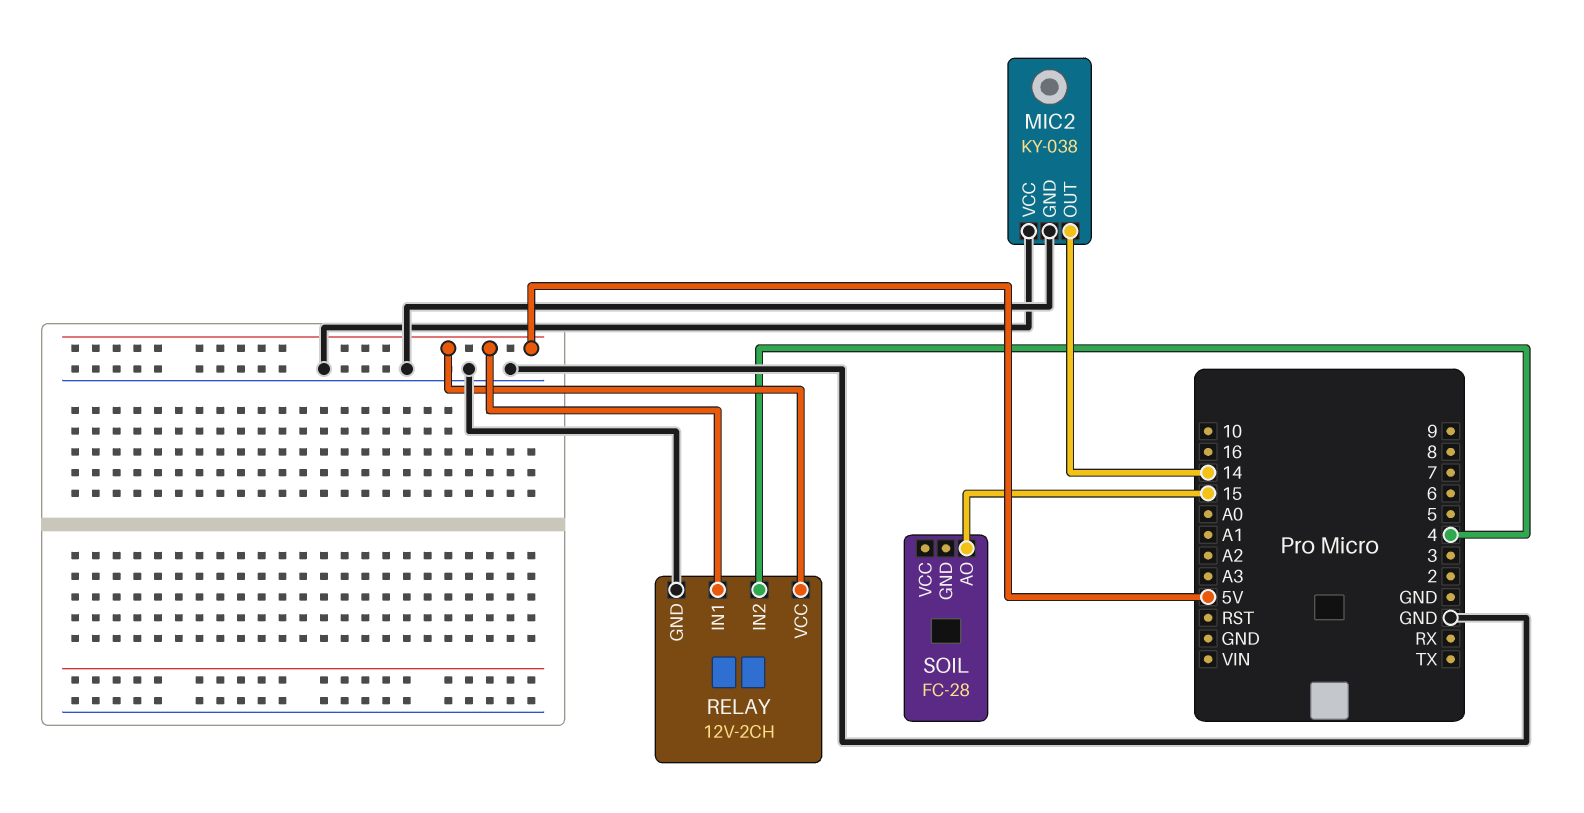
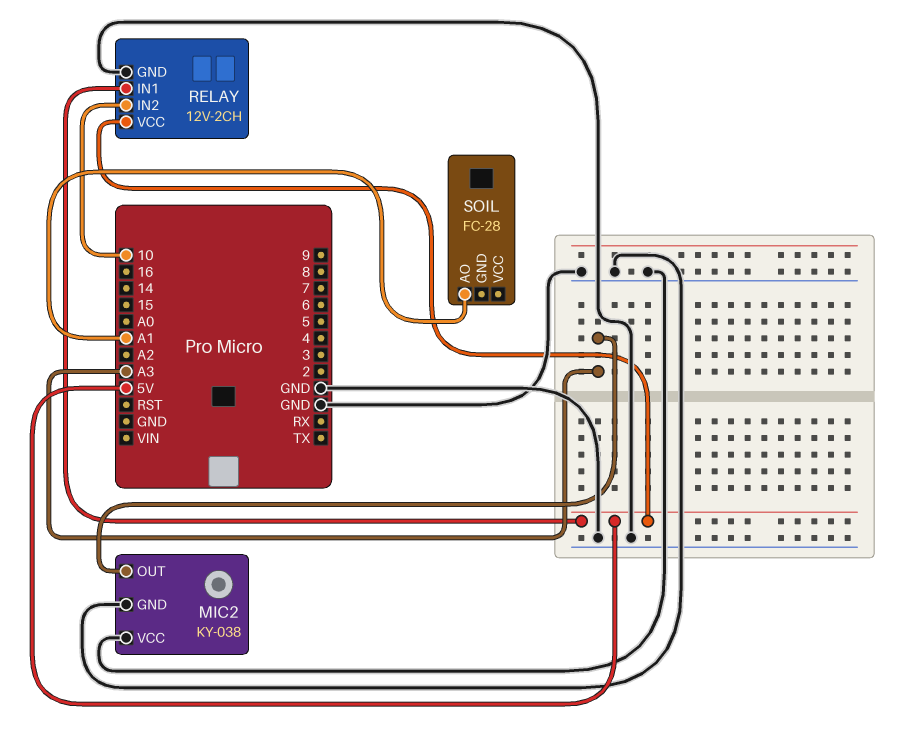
MIC2 pin OUT: 14 -> A3
RELAY pin IN2: 4 -> 10
SOIL pin AO: 15 -> A1

